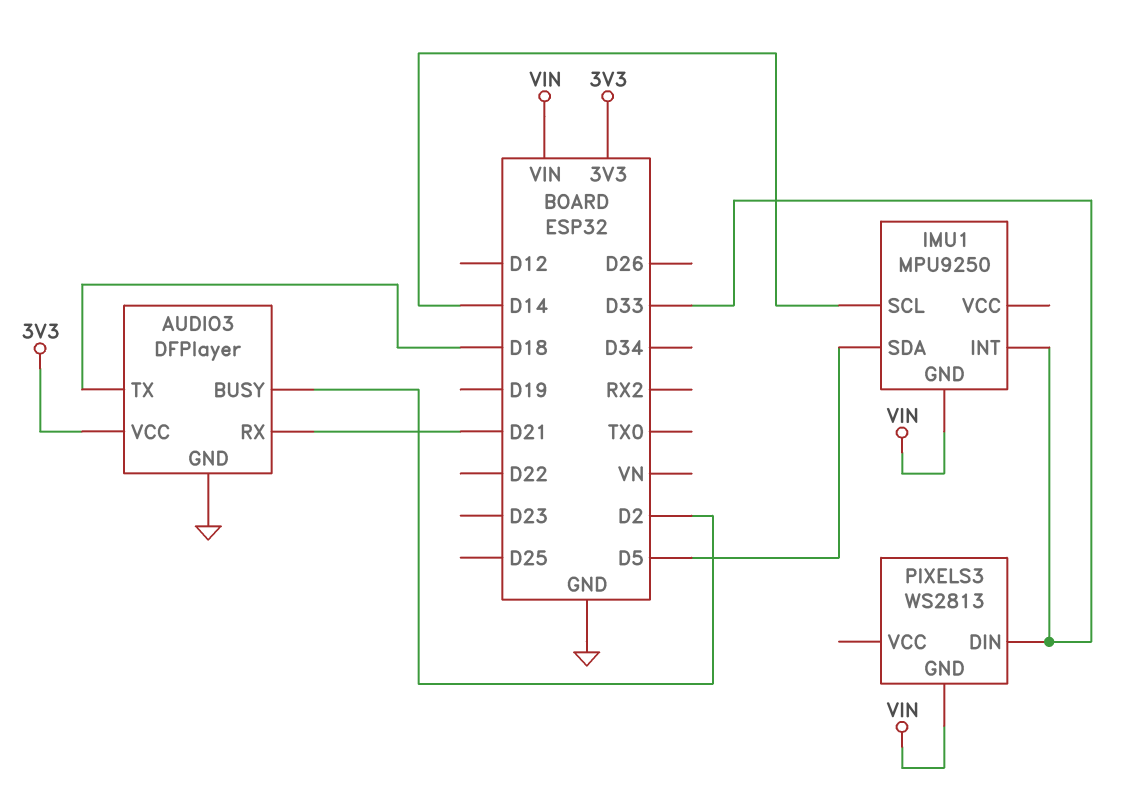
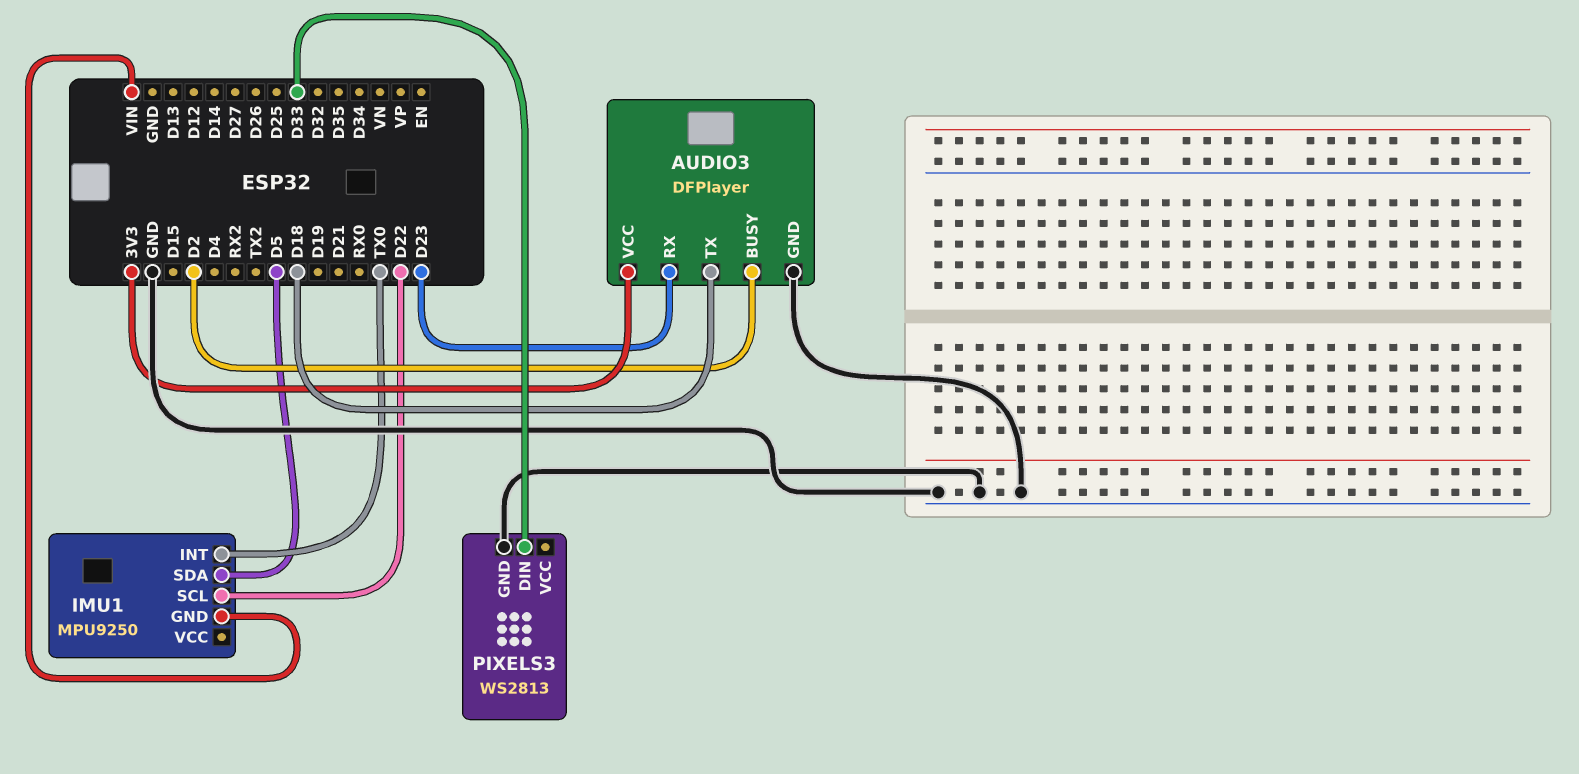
AUDIO3 pin RX: D21 -> D23
IMU1 pin INT: D33 -> TX0
IMU1 pin SCL: D14 -> D22
PIXELS3 pin GND: VIN -> GND

